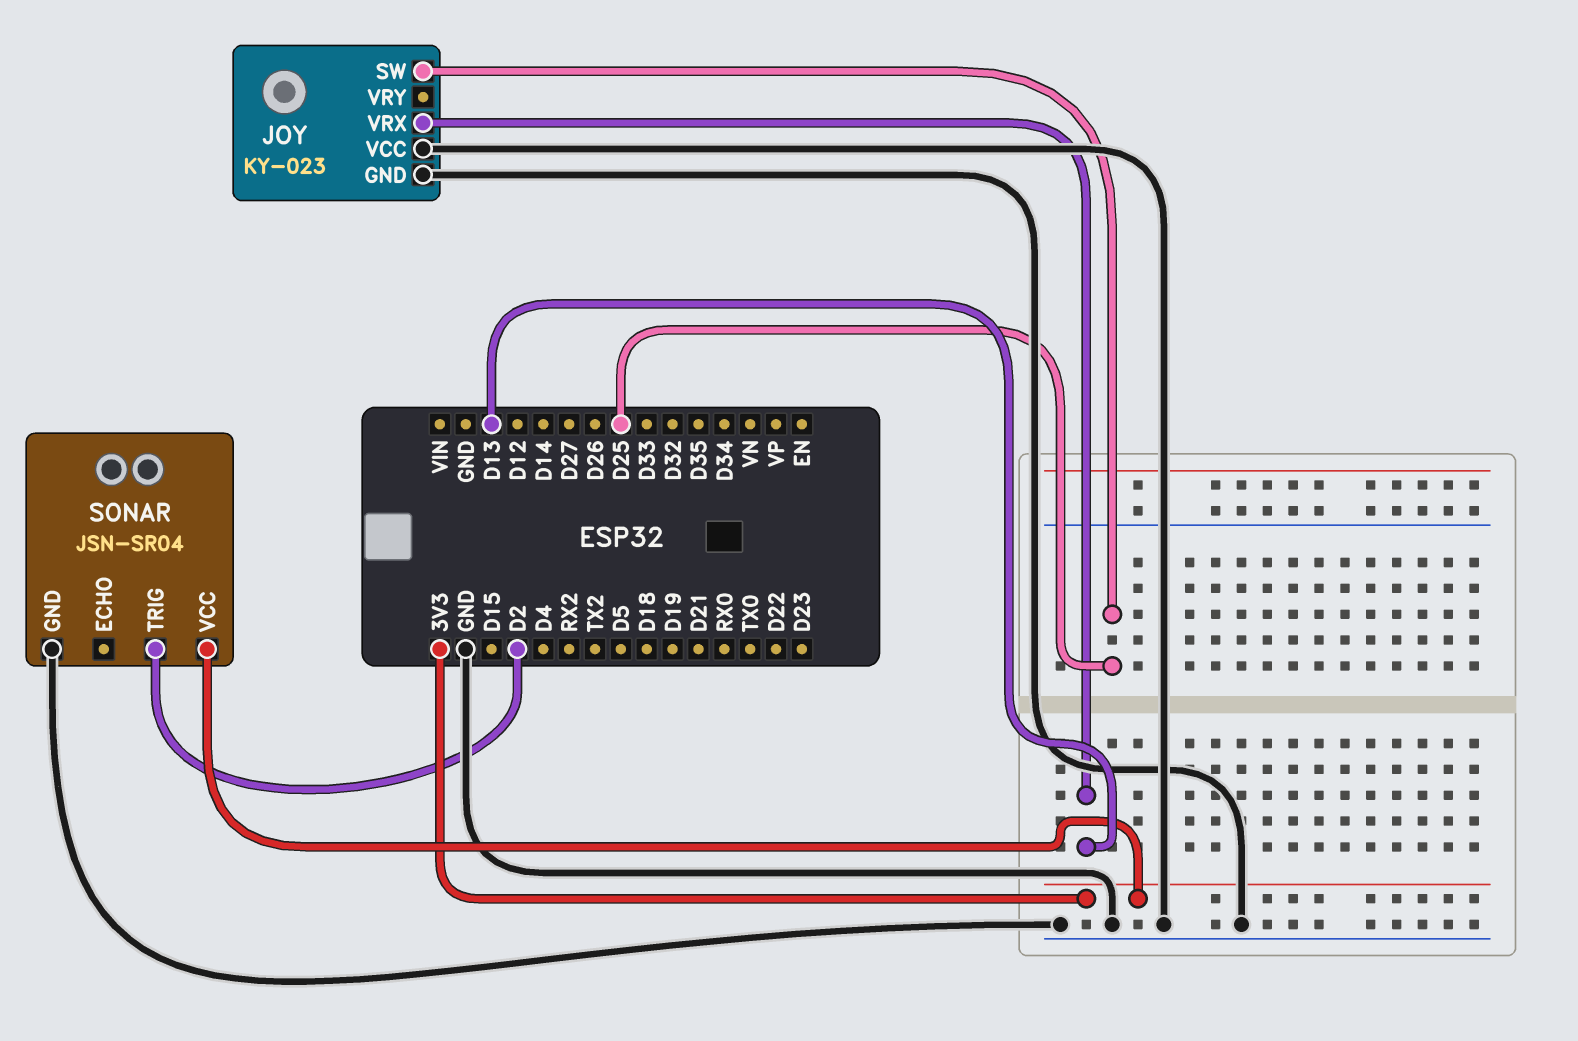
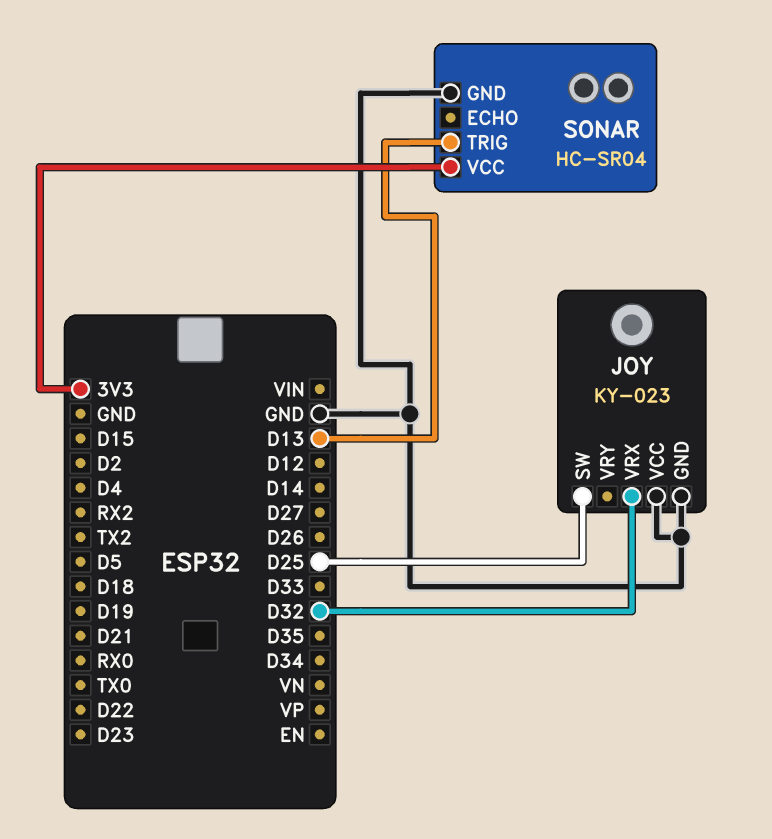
JOY pin VRX: D13 -> D32
SONAR: JSN-SR04 -> HC-SR04
SONAR pin TRIG: D2 -> D13

